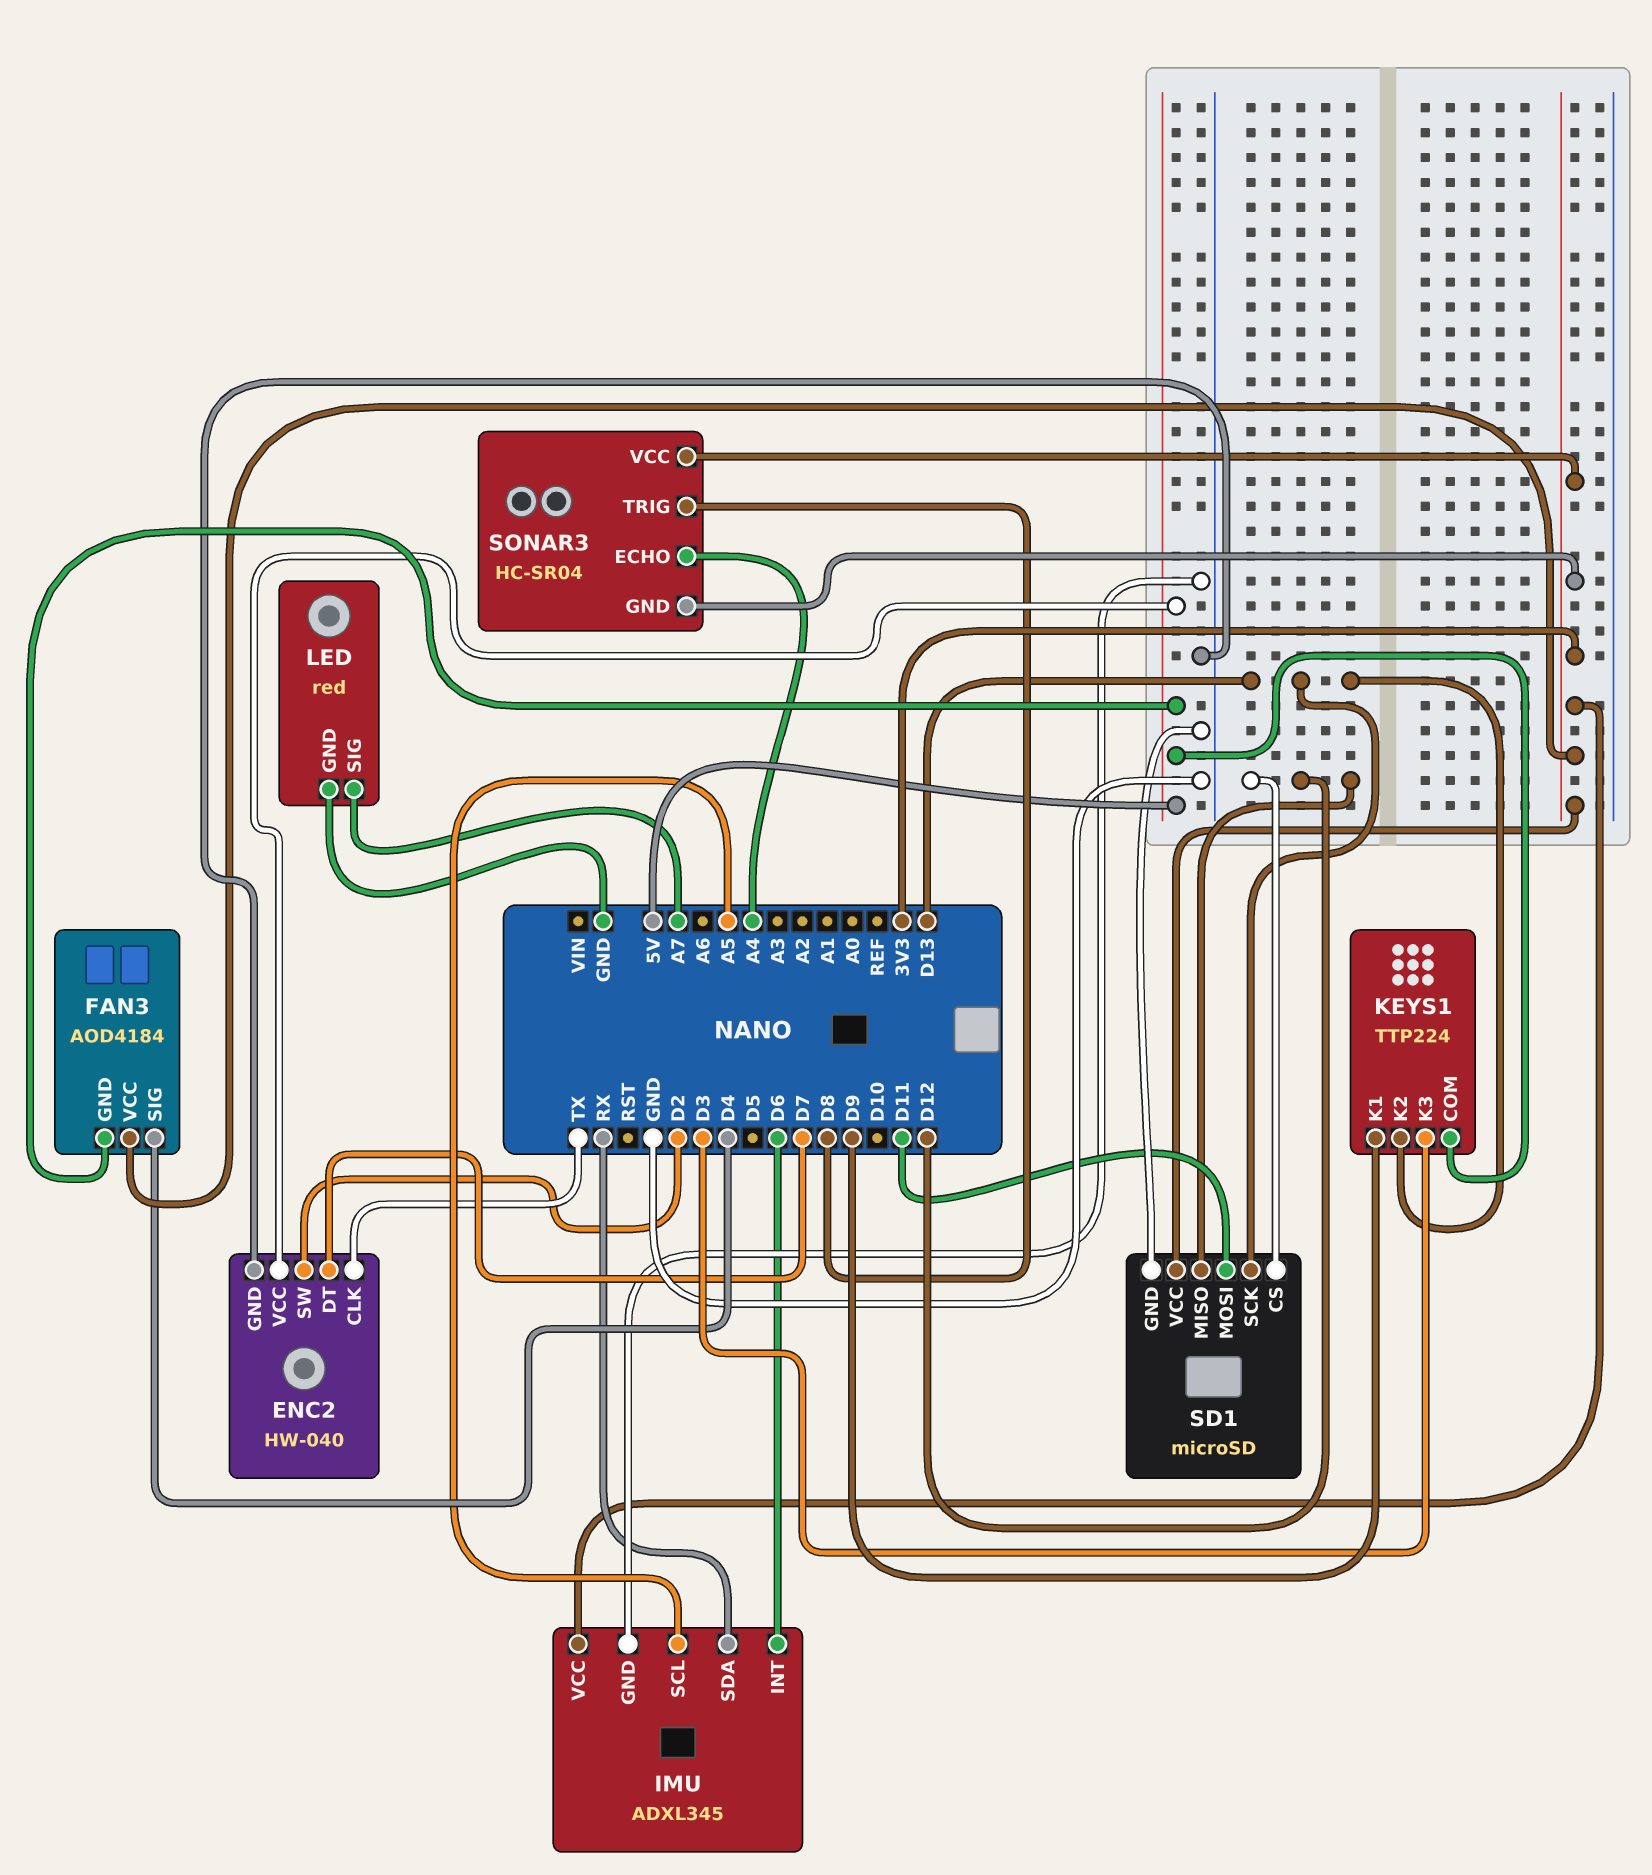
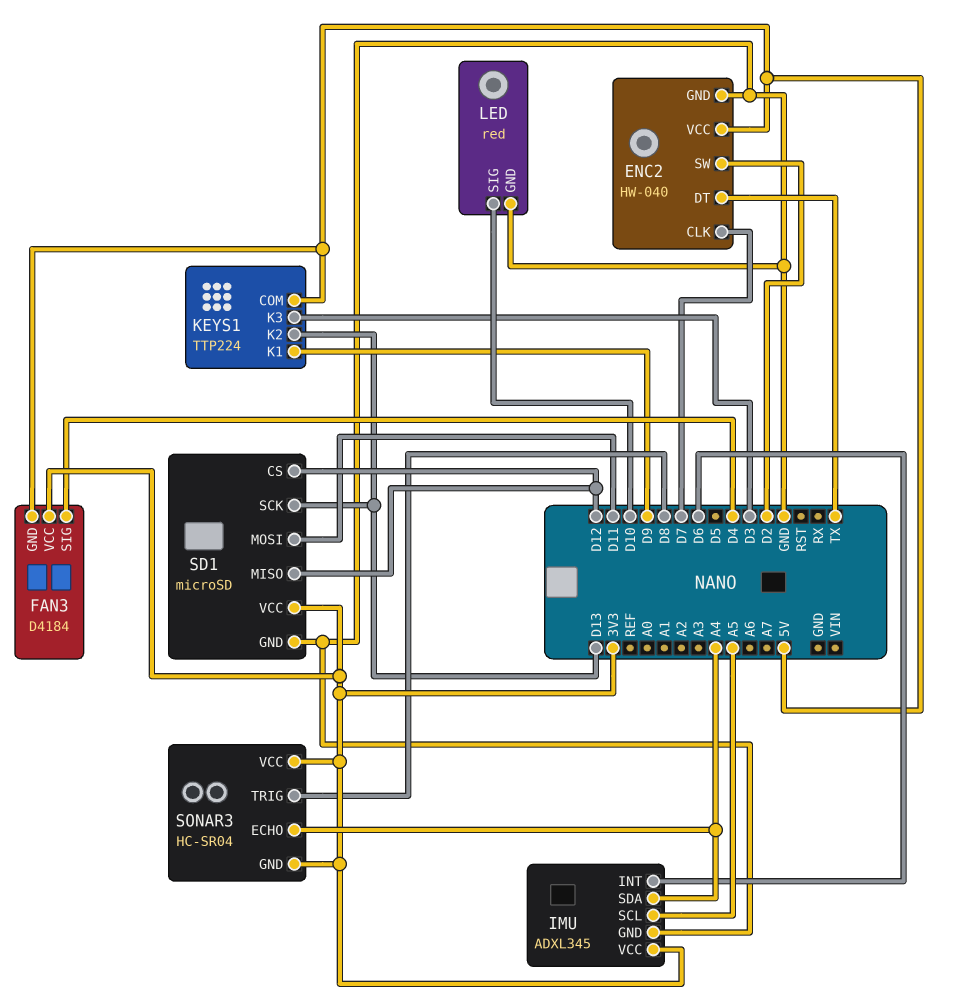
ENC2 pin CLK: TX -> D7
ENC2 pin DT: D7 -> TX
FAN3: AOD4184 -> D4184
IMU pin SDA: RX -> A4
LED pin SIG: A7 -> D10

